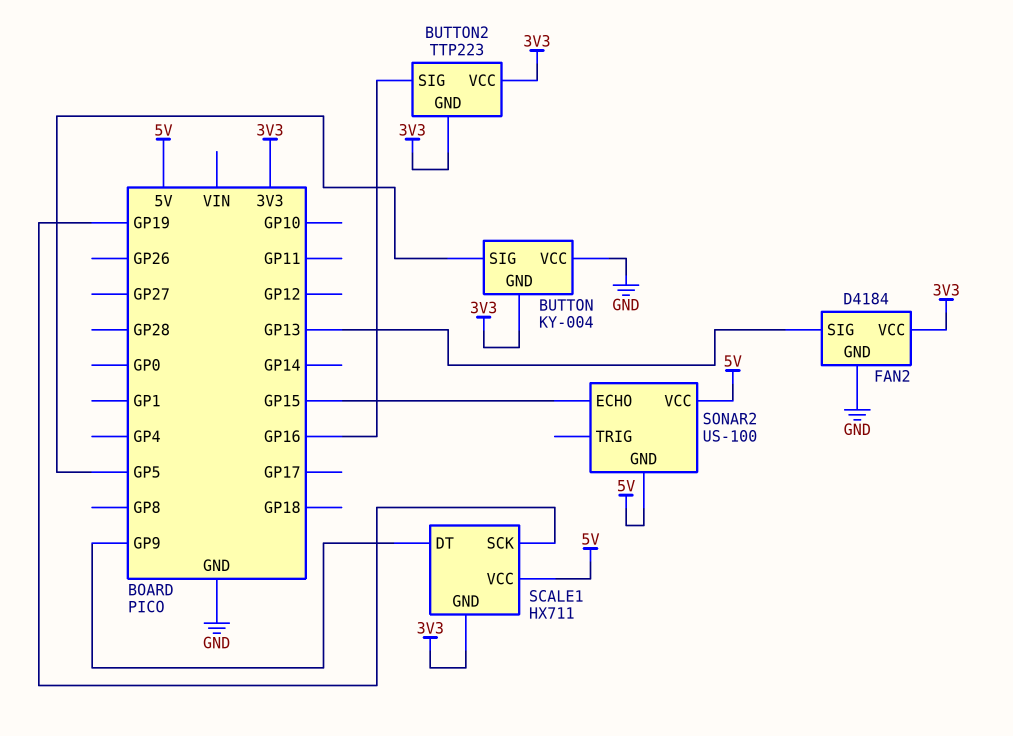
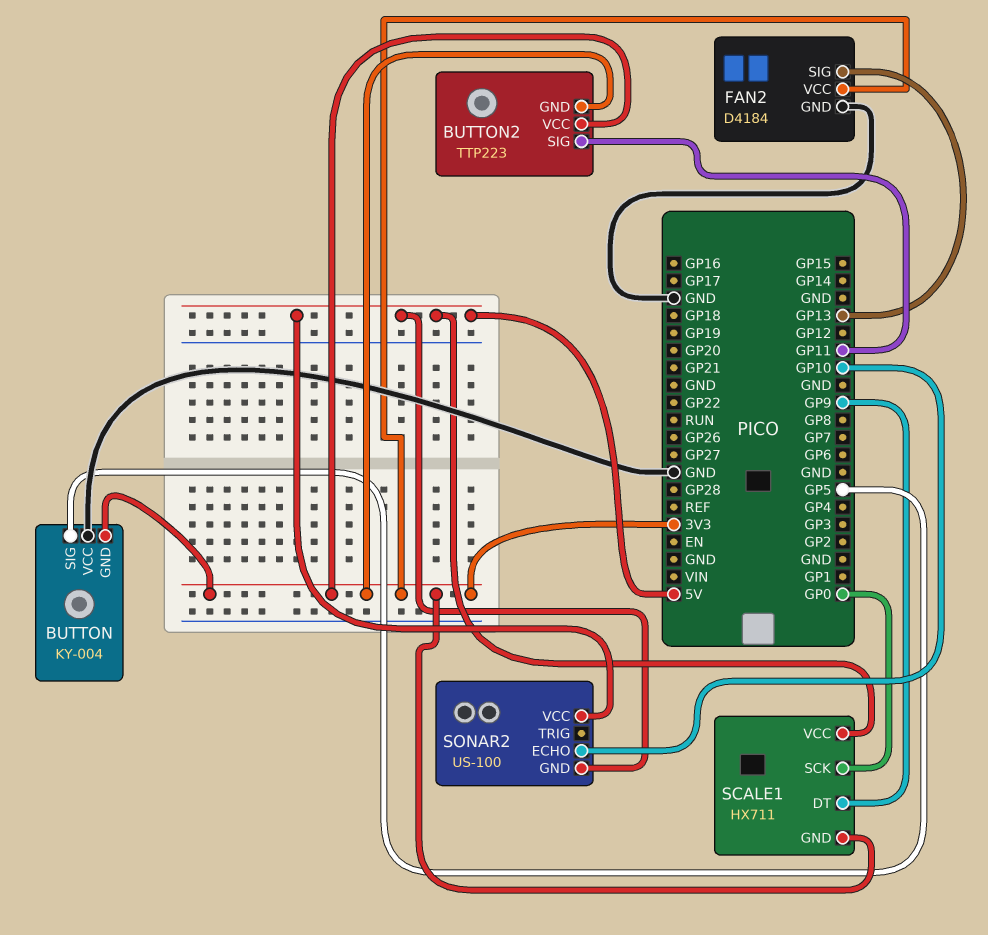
BUTTON2 pin SIG: GP16 -> GP11
SCALE1 pin SCK: GP19 -> GP0
SONAR2 pin ECHO: GP15 -> GP10

